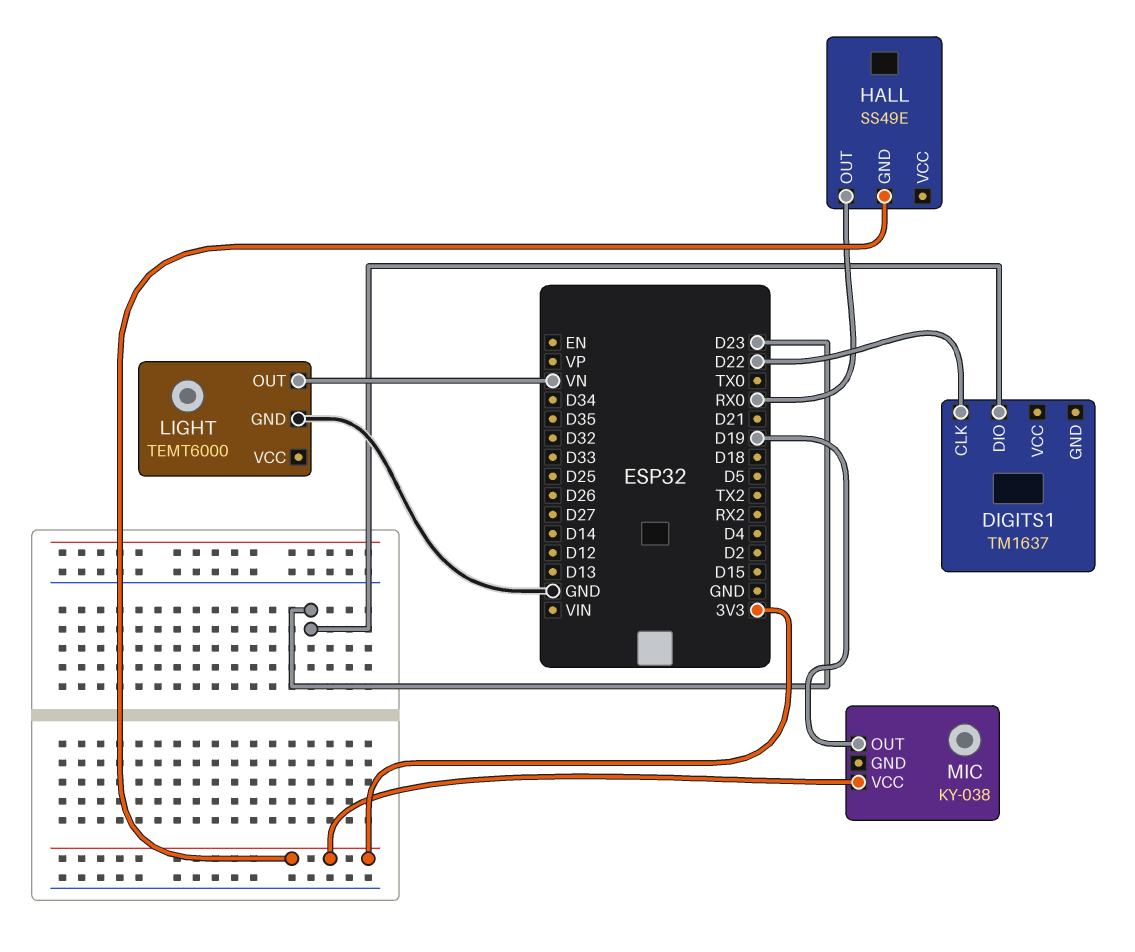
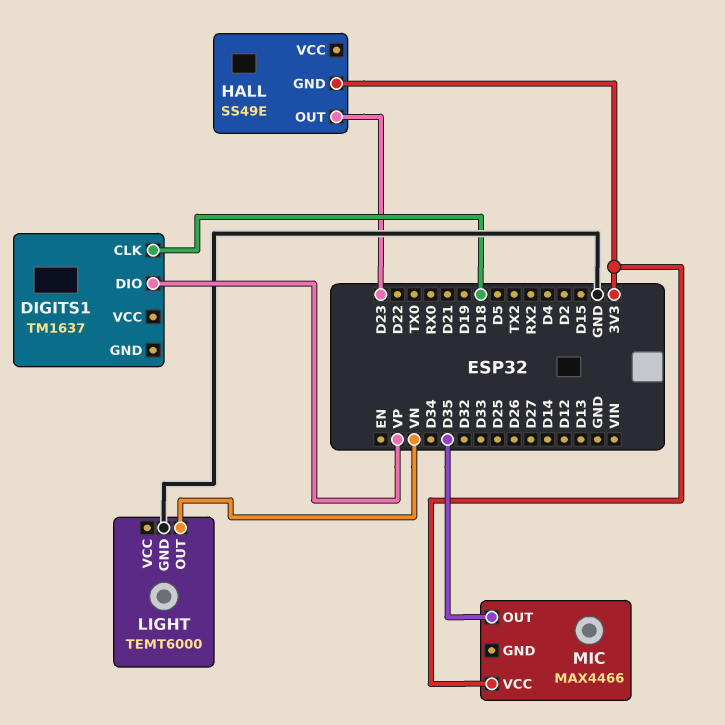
DIGITS1 pin CLK: D22 -> D18
DIGITS1 pin DIO: D23 -> VP
HALL pin OUT: RX0 -> D23
MIC: KY-038 -> MAX4466
MIC pin OUT: D19 -> D35

